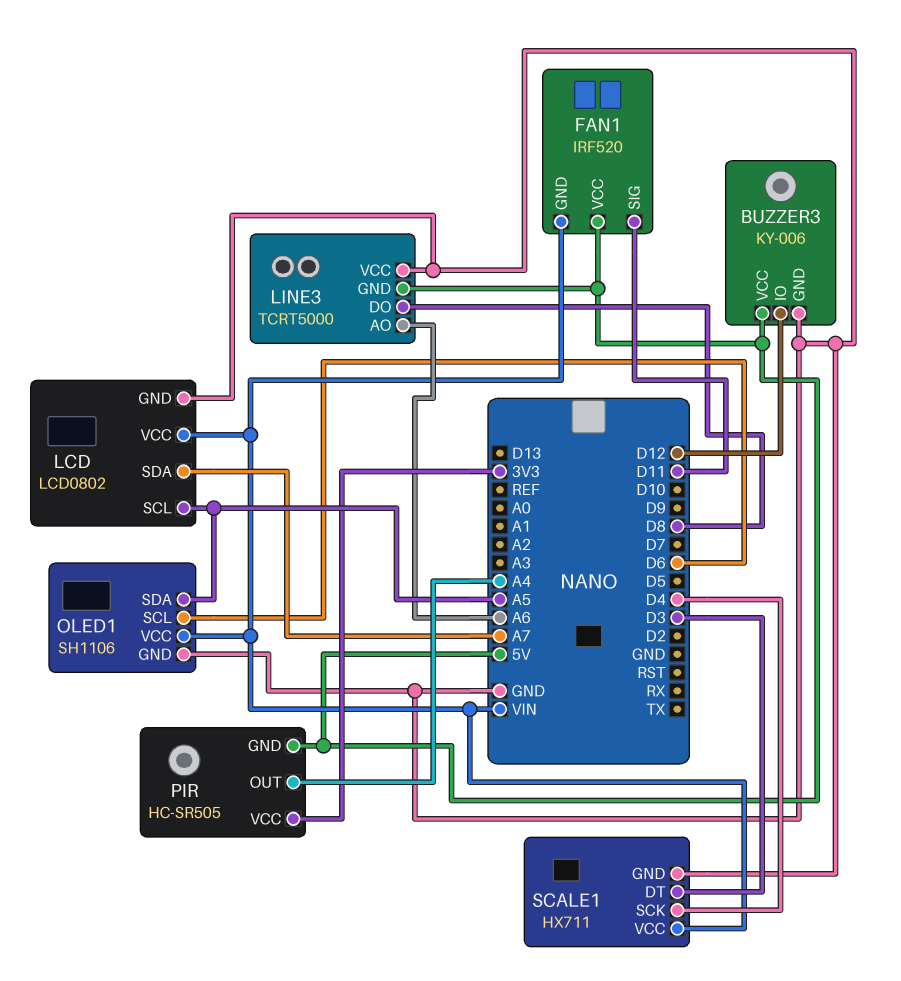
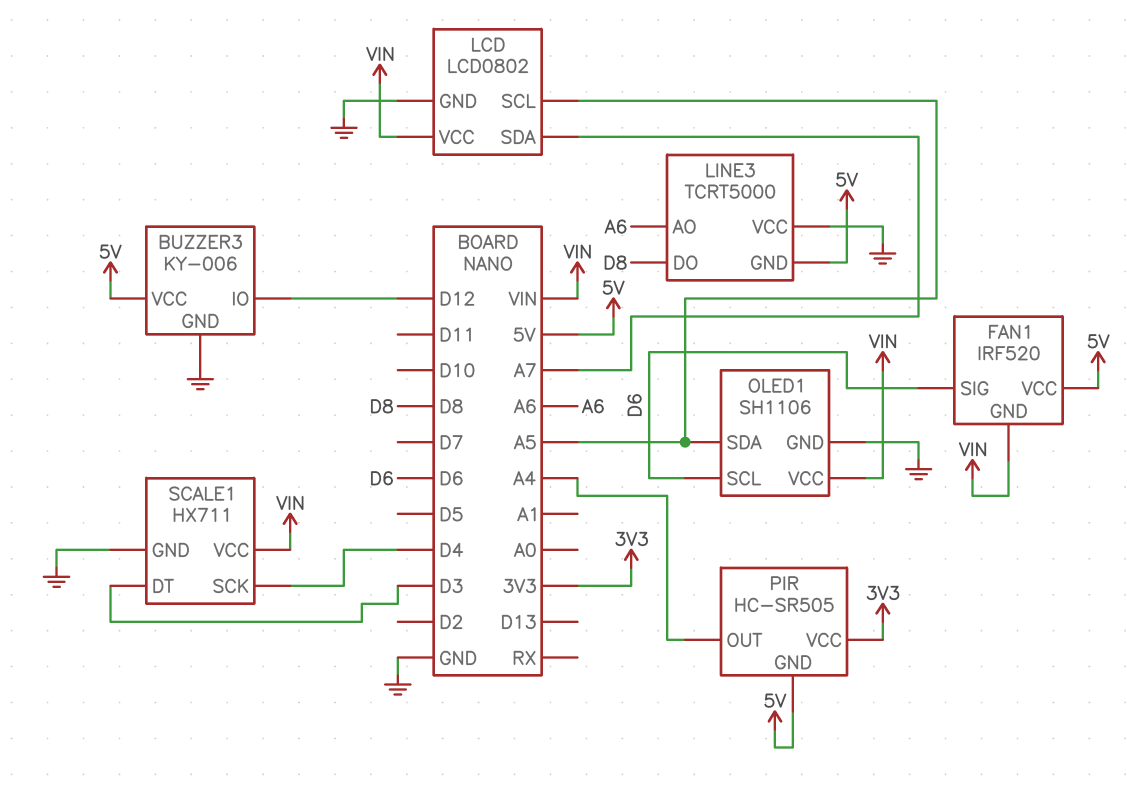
FAN1 pin SIG: D11 -> D6

